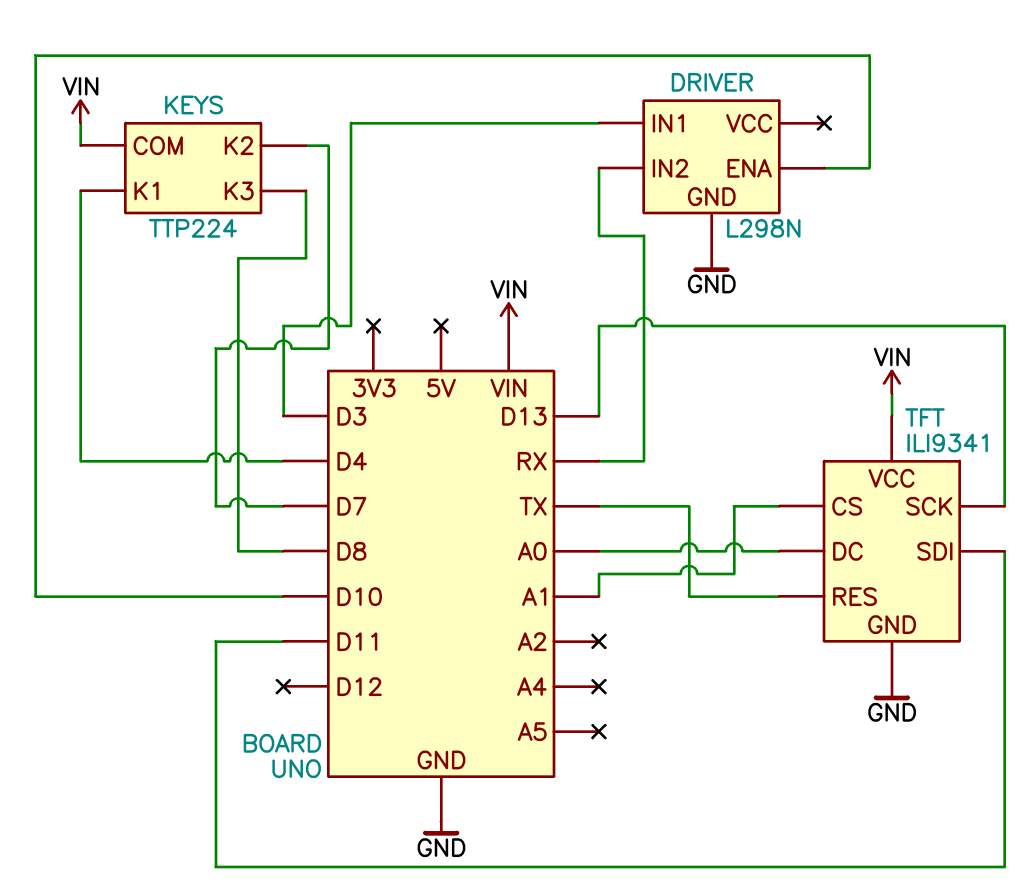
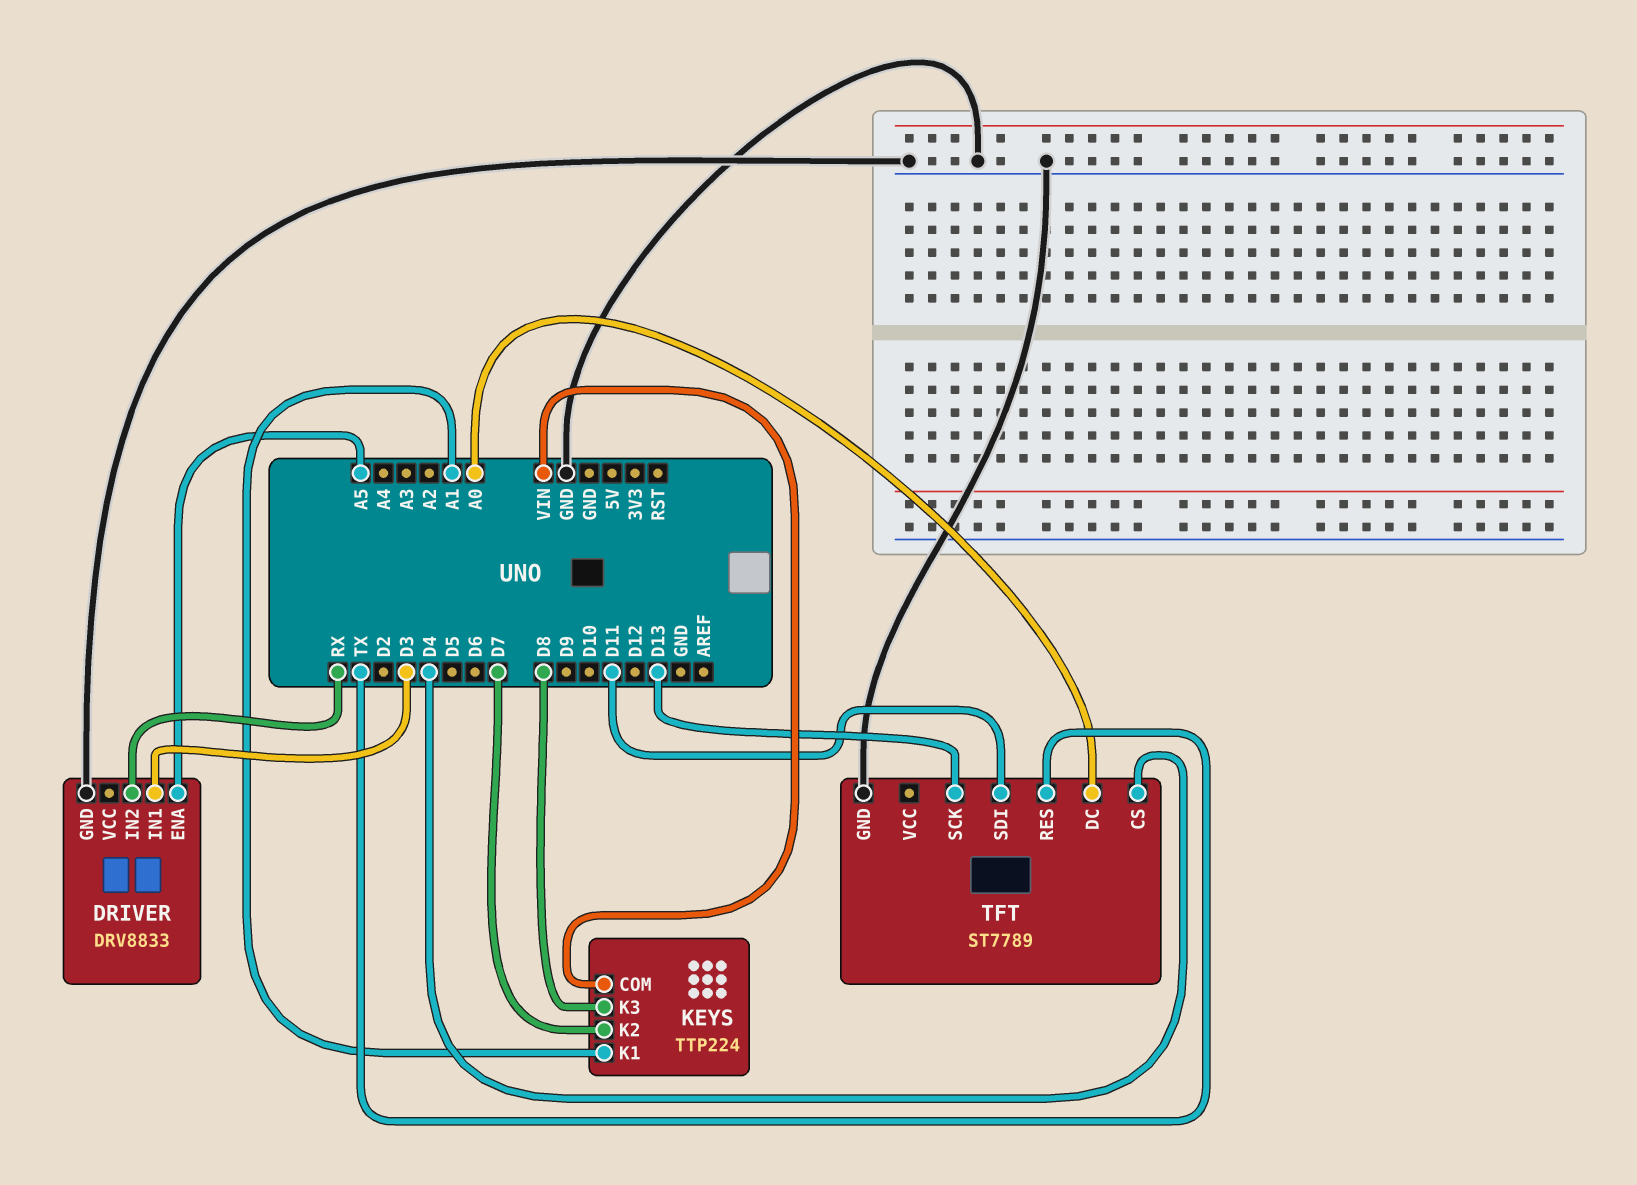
DRIVER: L298N -> DRV8833
DRIVER pin ENA: D10 -> A5
KEYS pin K1: D4 -> A1
TFT: ILI9341 -> ST7789
TFT pin CS: A1 -> D4
TFT pin VCC: VIN -> none

